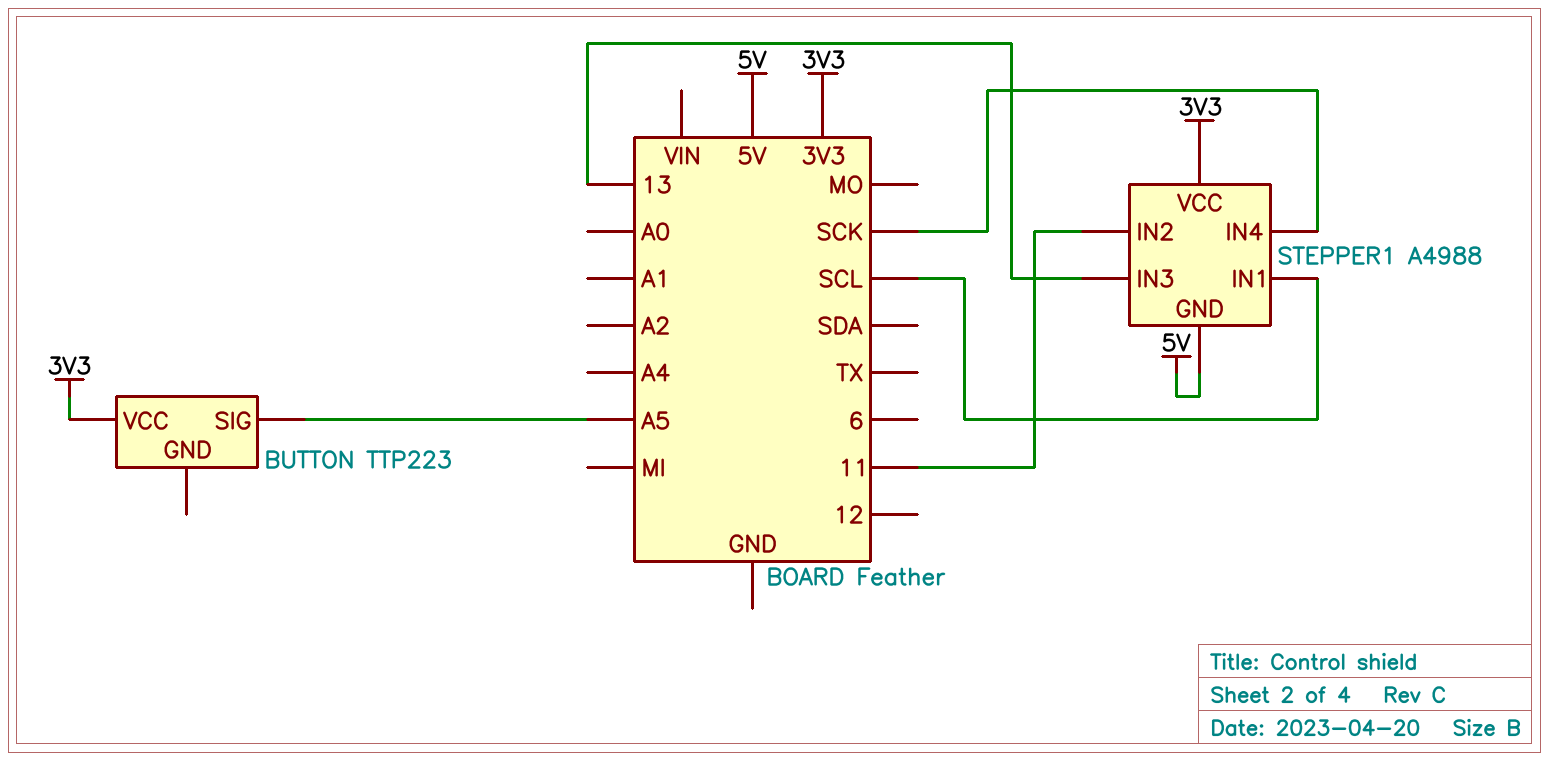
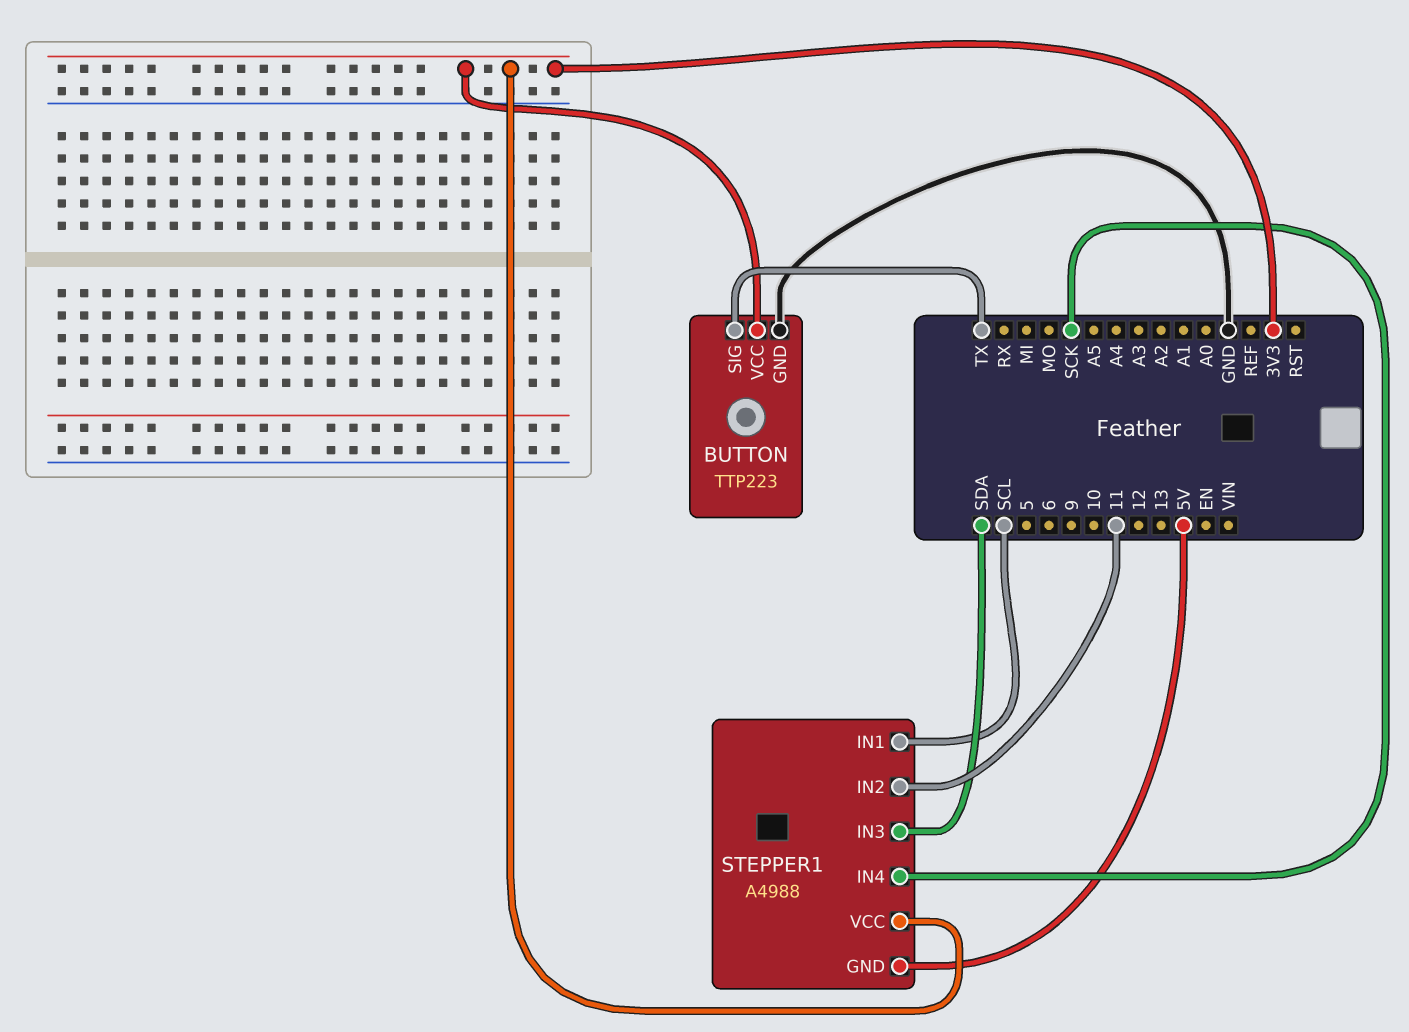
BUTTON pin GND: none -> GND
BUTTON pin SIG: A5 -> TX
STEPPER1 pin IN3: 13 -> SDA

